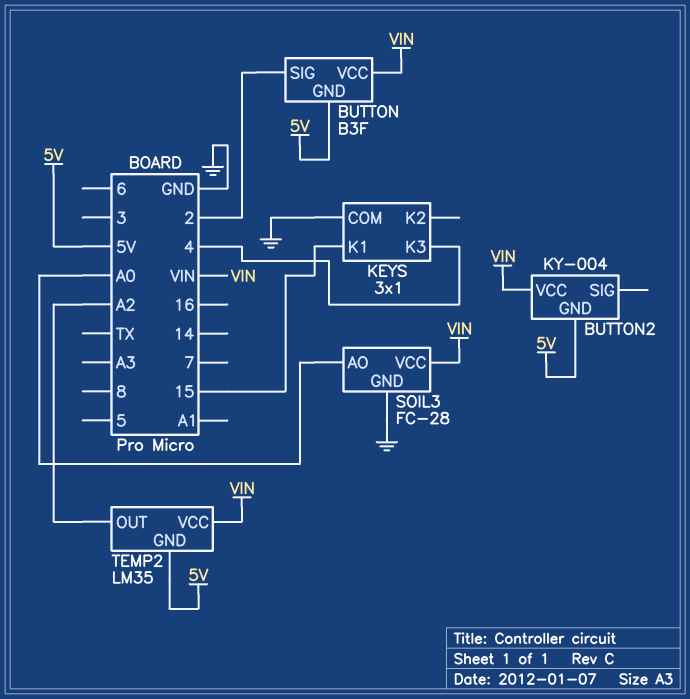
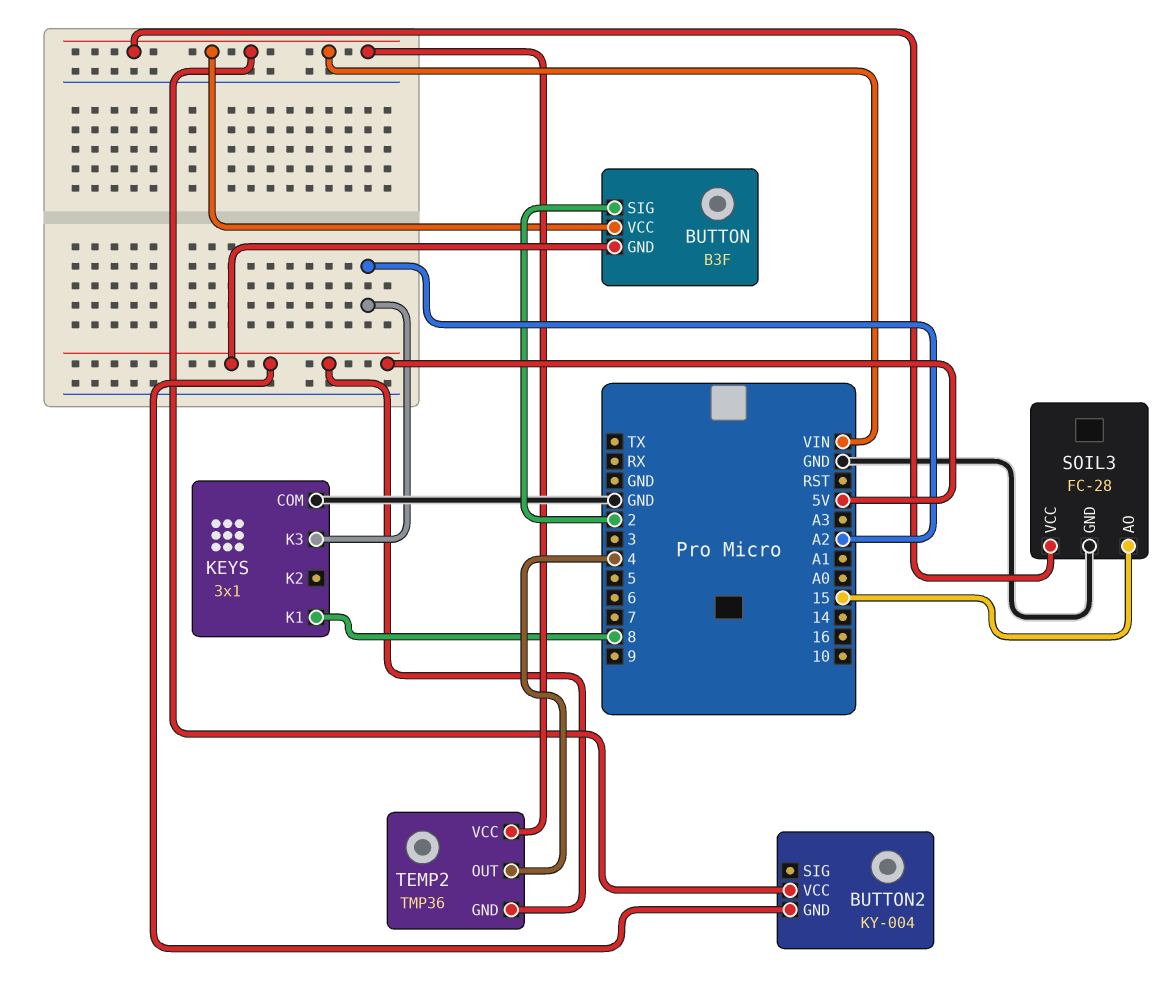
KEYS pin K1: 15 -> 8
KEYS pin K3: 4 -> A2
SOIL3 pin AO: A0 -> 15
TEMP2: LM35 -> TMP36
TEMP2 pin OUT: A2 -> 4

